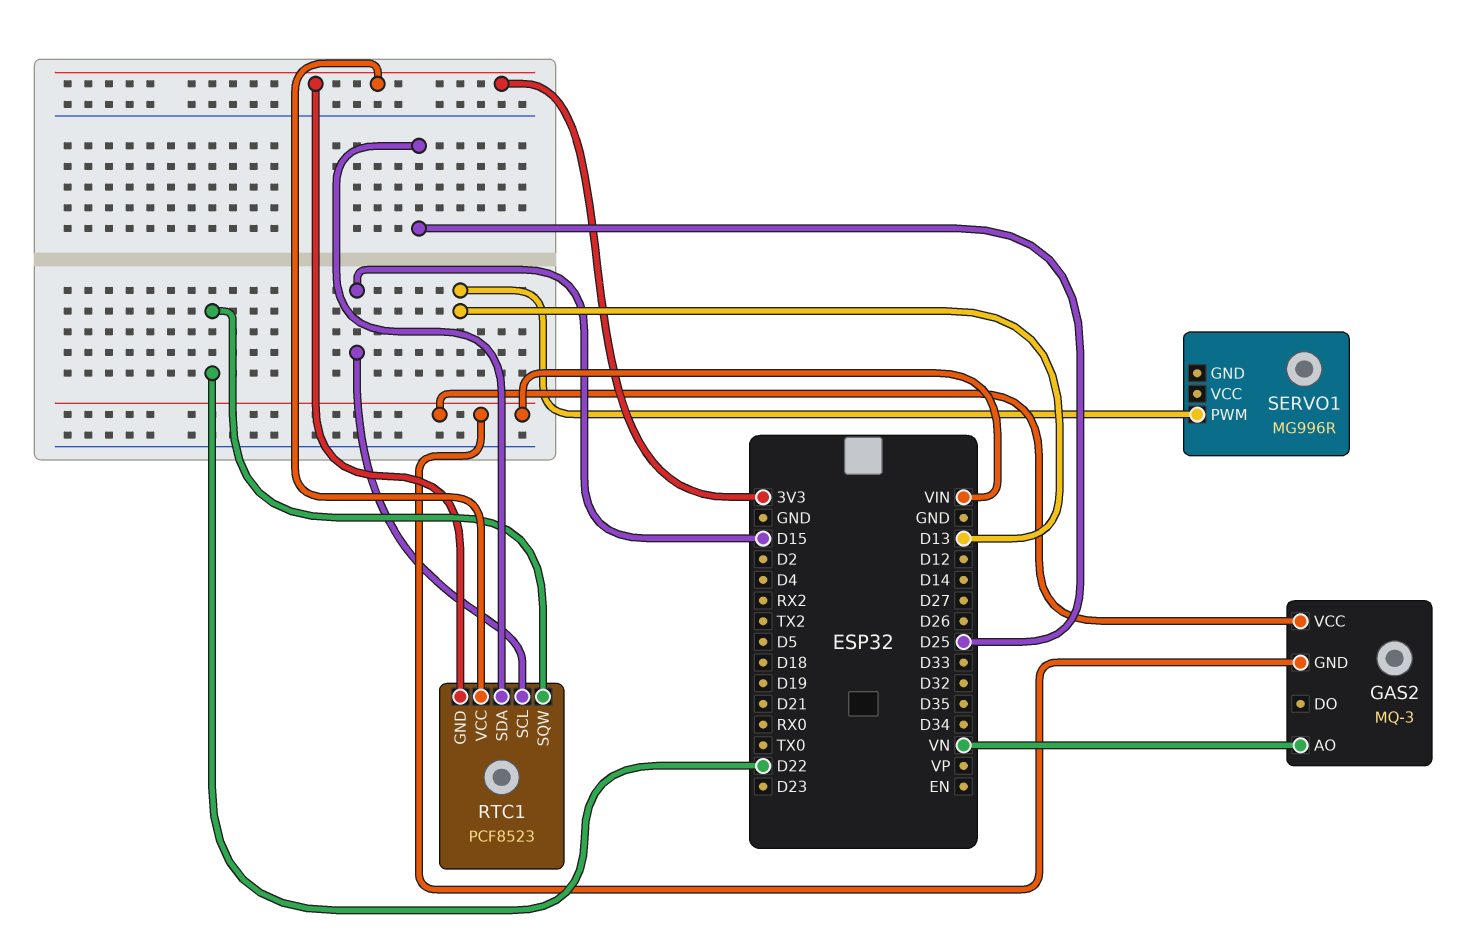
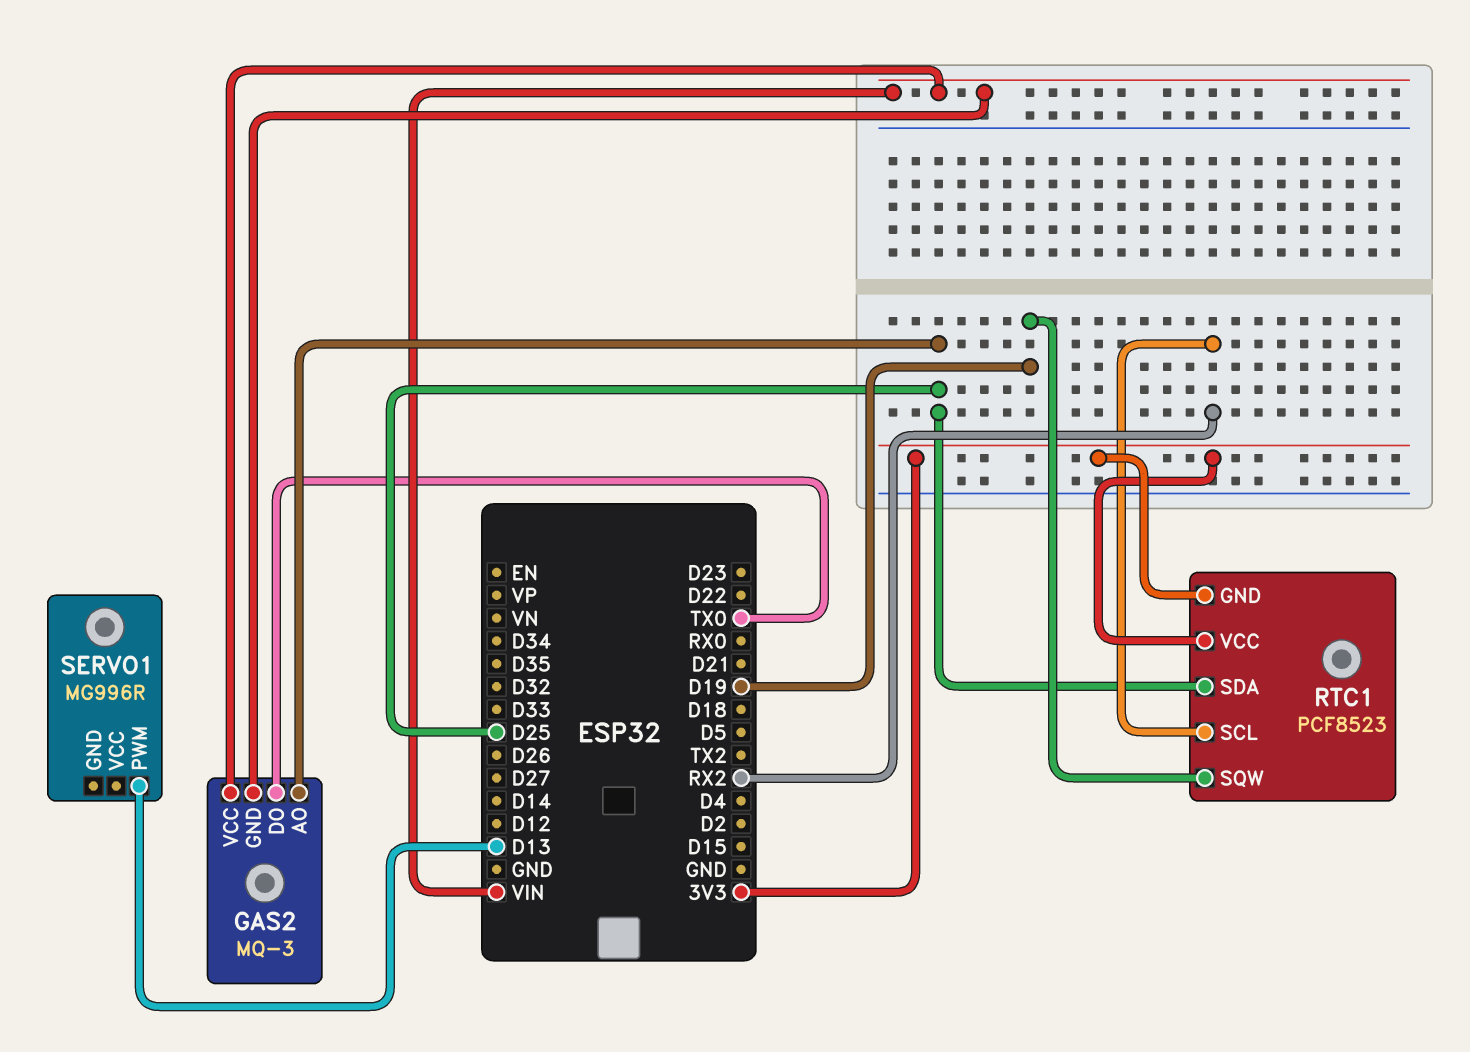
GAS2 pin AO: VN -> D25
GAS2 pin DO: none -> TX0
RTC1 pin SCL: D15 -> RX2
RTC1 pin SQW: D22 -> D19

